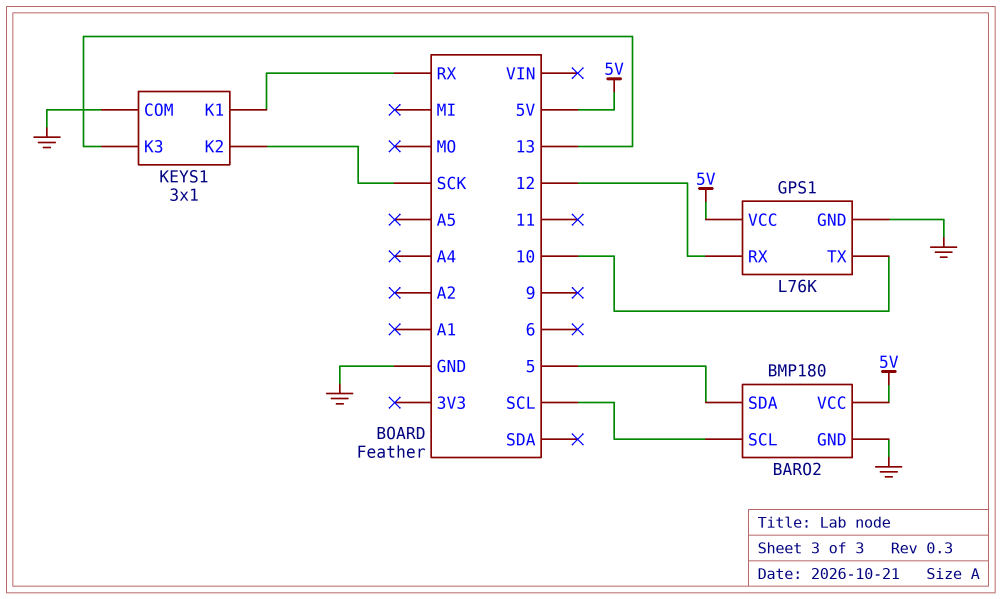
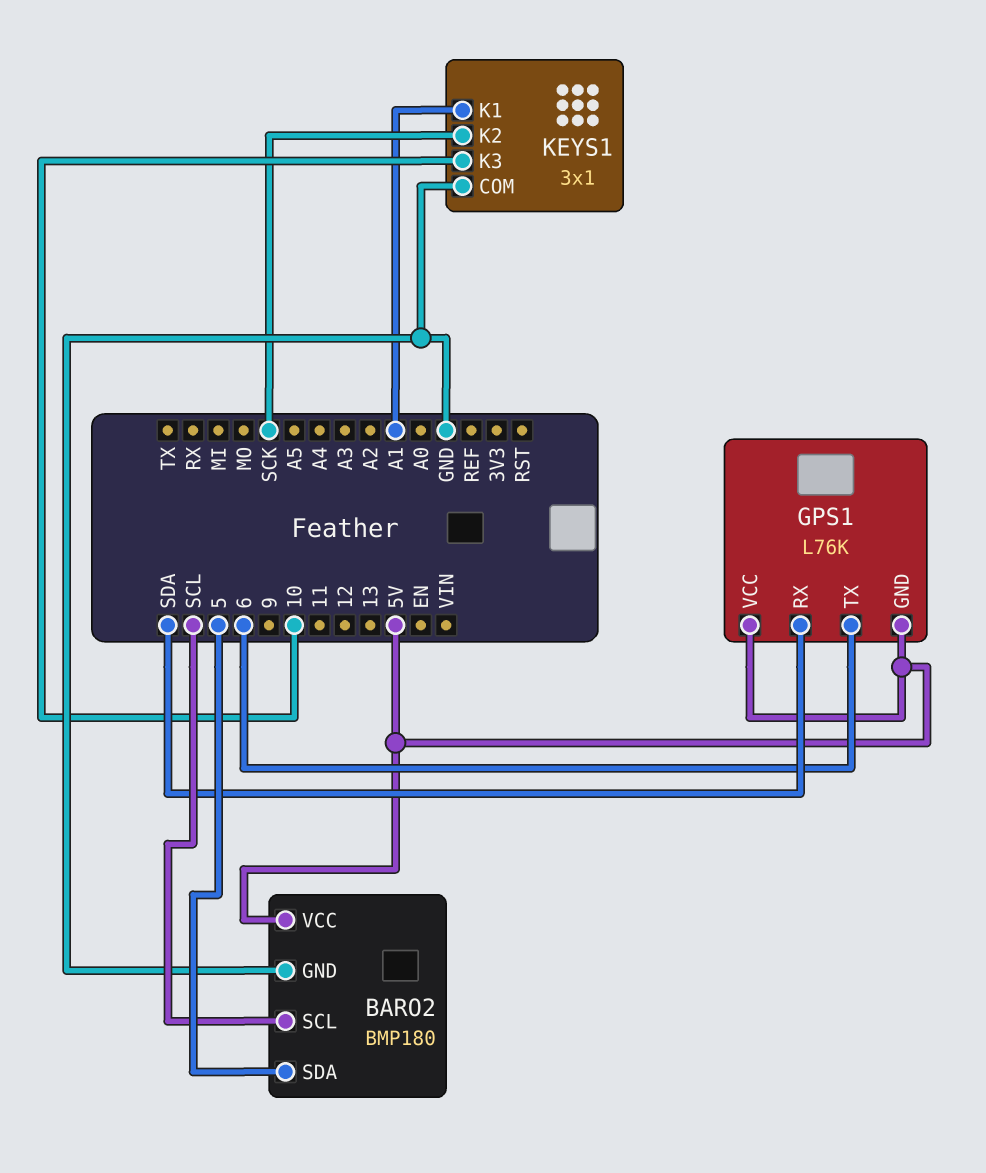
GPS1 pin GND: GND -> 5V
GPS1 pin RX: 12 -> SDA
GPS1 pin TX: 10 -> 6
KEYS1 pin K1: RX -> A1
KEYS1 pin K3: 13 -> 10

